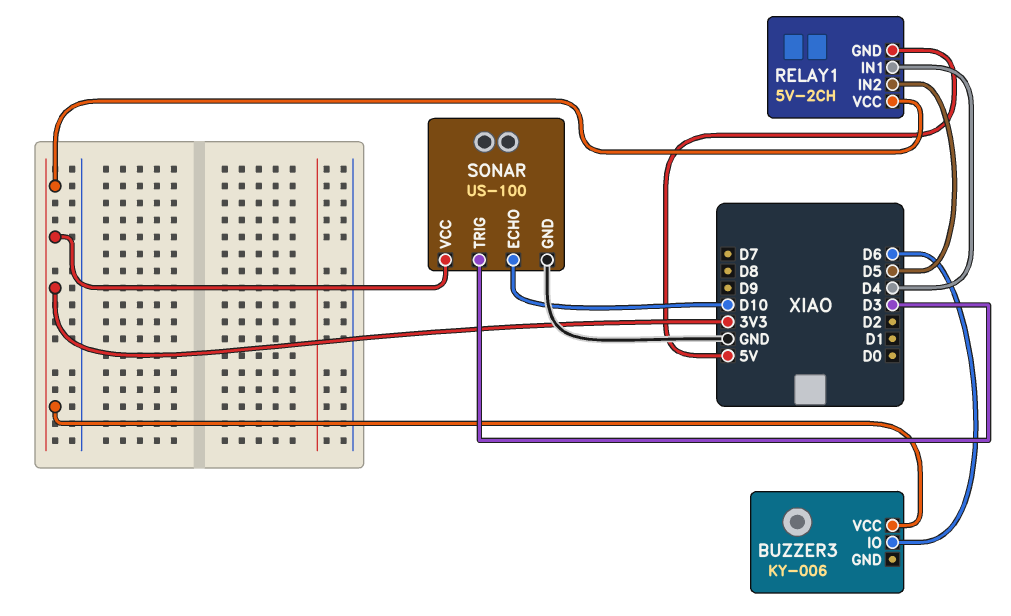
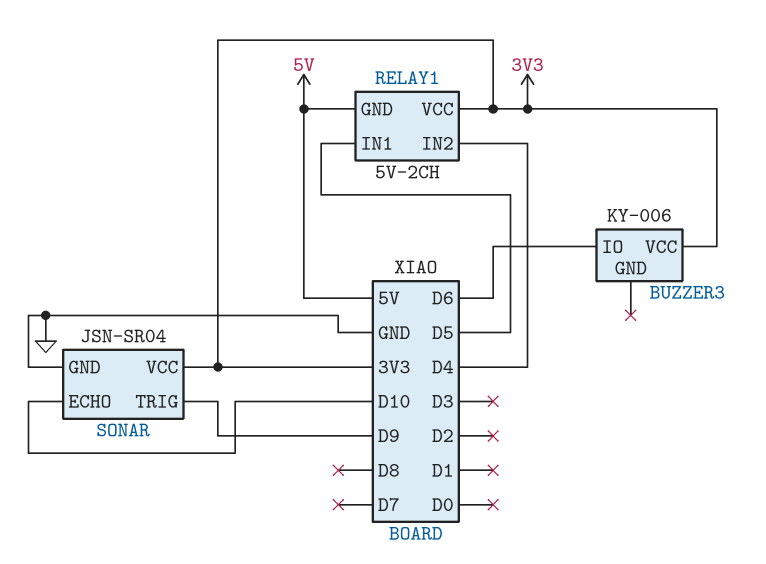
RELAY1 pin IN1: D4 -> D5
RELAY1 pin IN2: D5 -> D4
SONAR: US-100 -> JSN-SR04
SONAR pin TRIG: D3 -> D9

